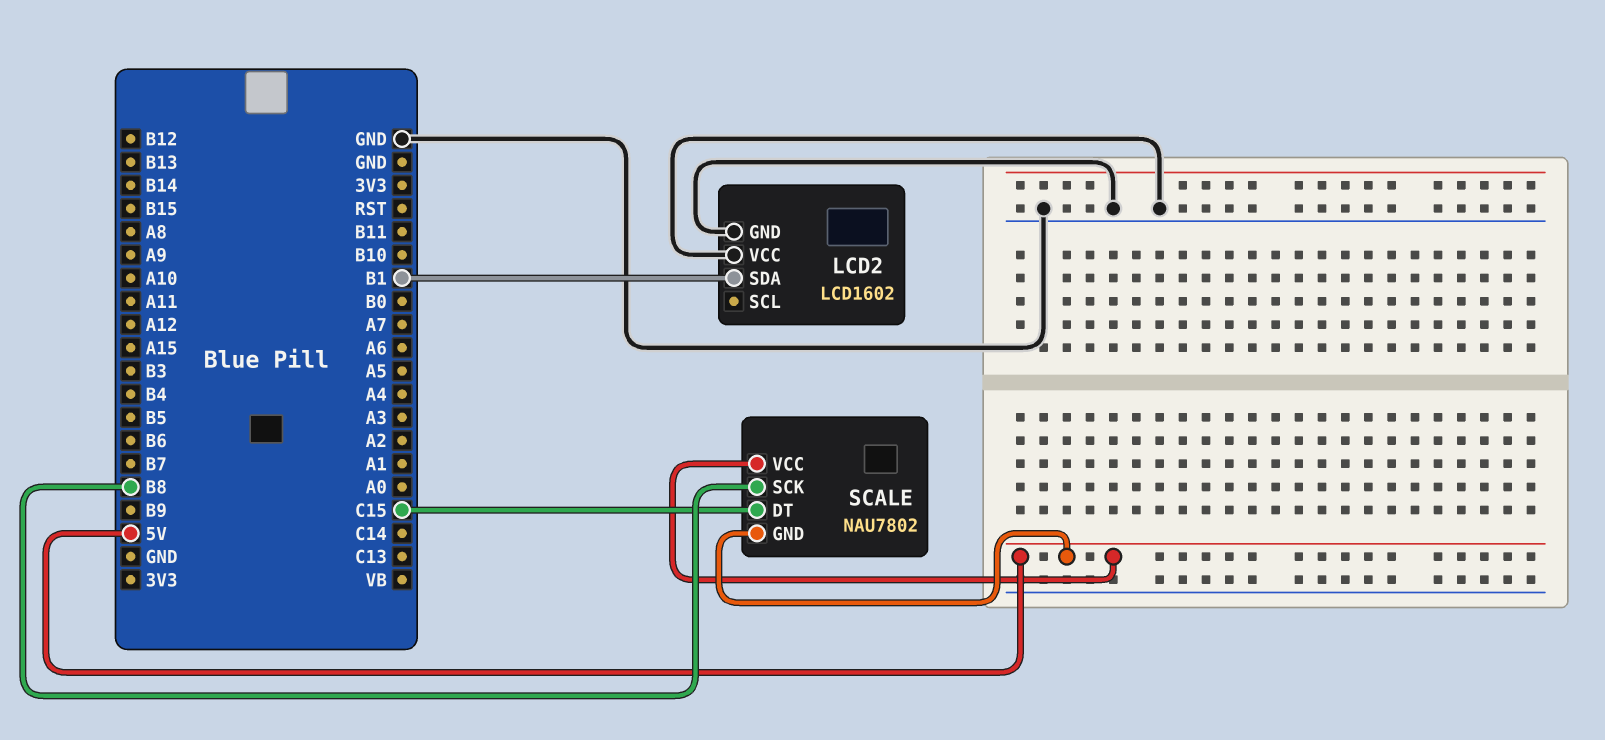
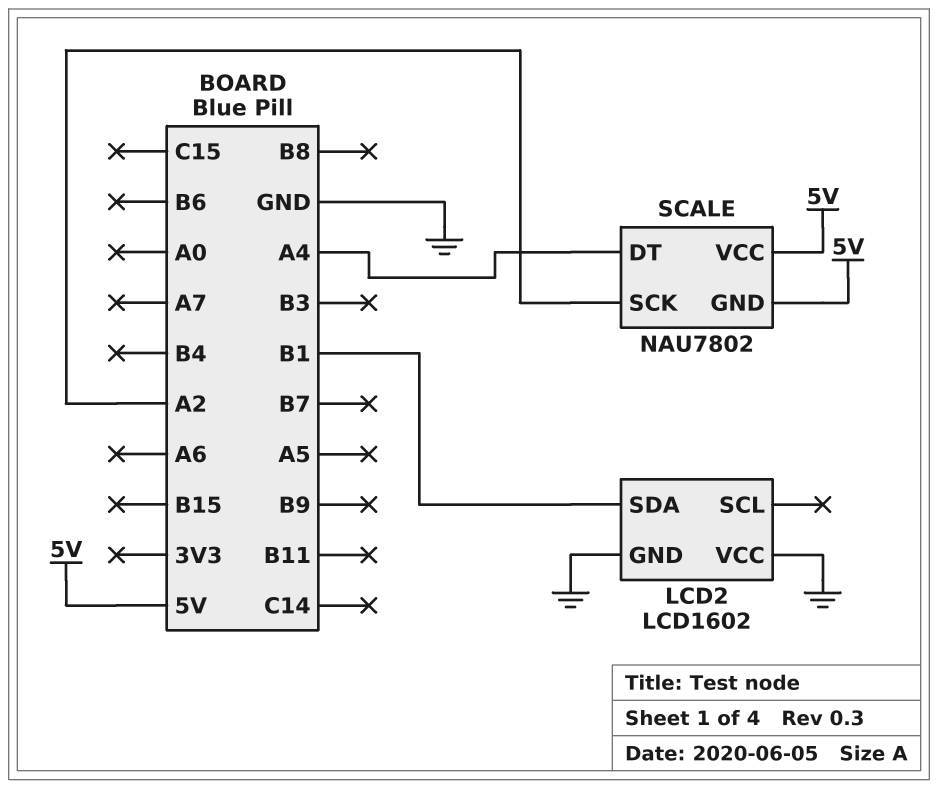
SCALE pin DT: C15 -> A4
SCALE pin SCK: B8 -> A2

